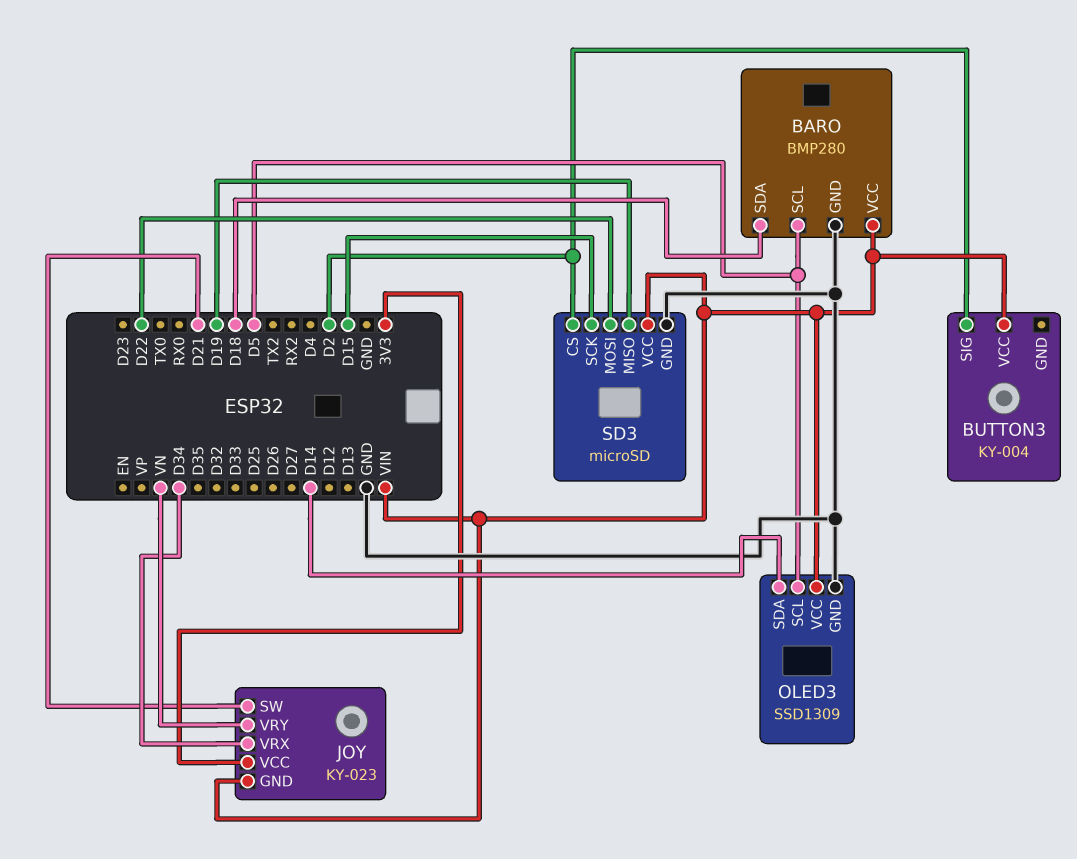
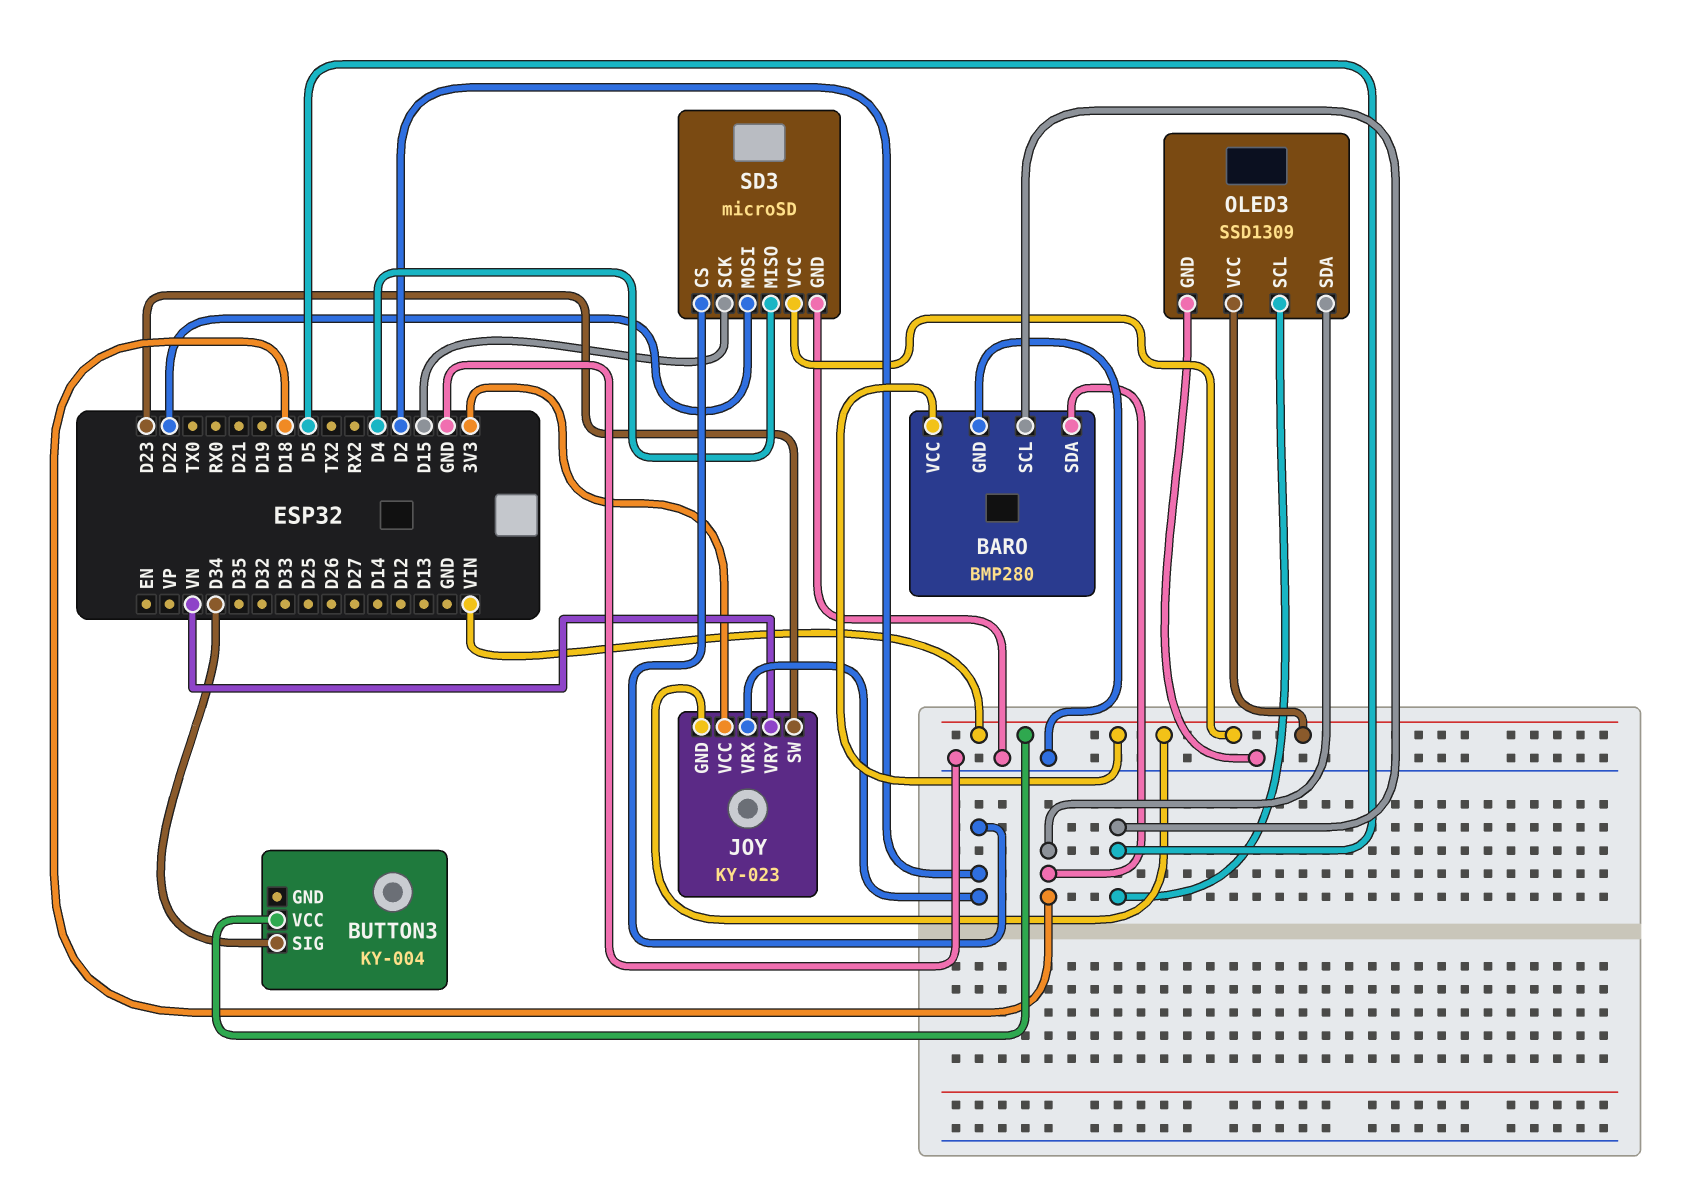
BUTTON3 pin SIG: D2 -> D34
JOY pin SW: D21 -> D23
JOY pin VRX: D34 -> D2
OLED3 pin SDA: D14 -> D18
SD3 pin MISO: D19 -> D4

